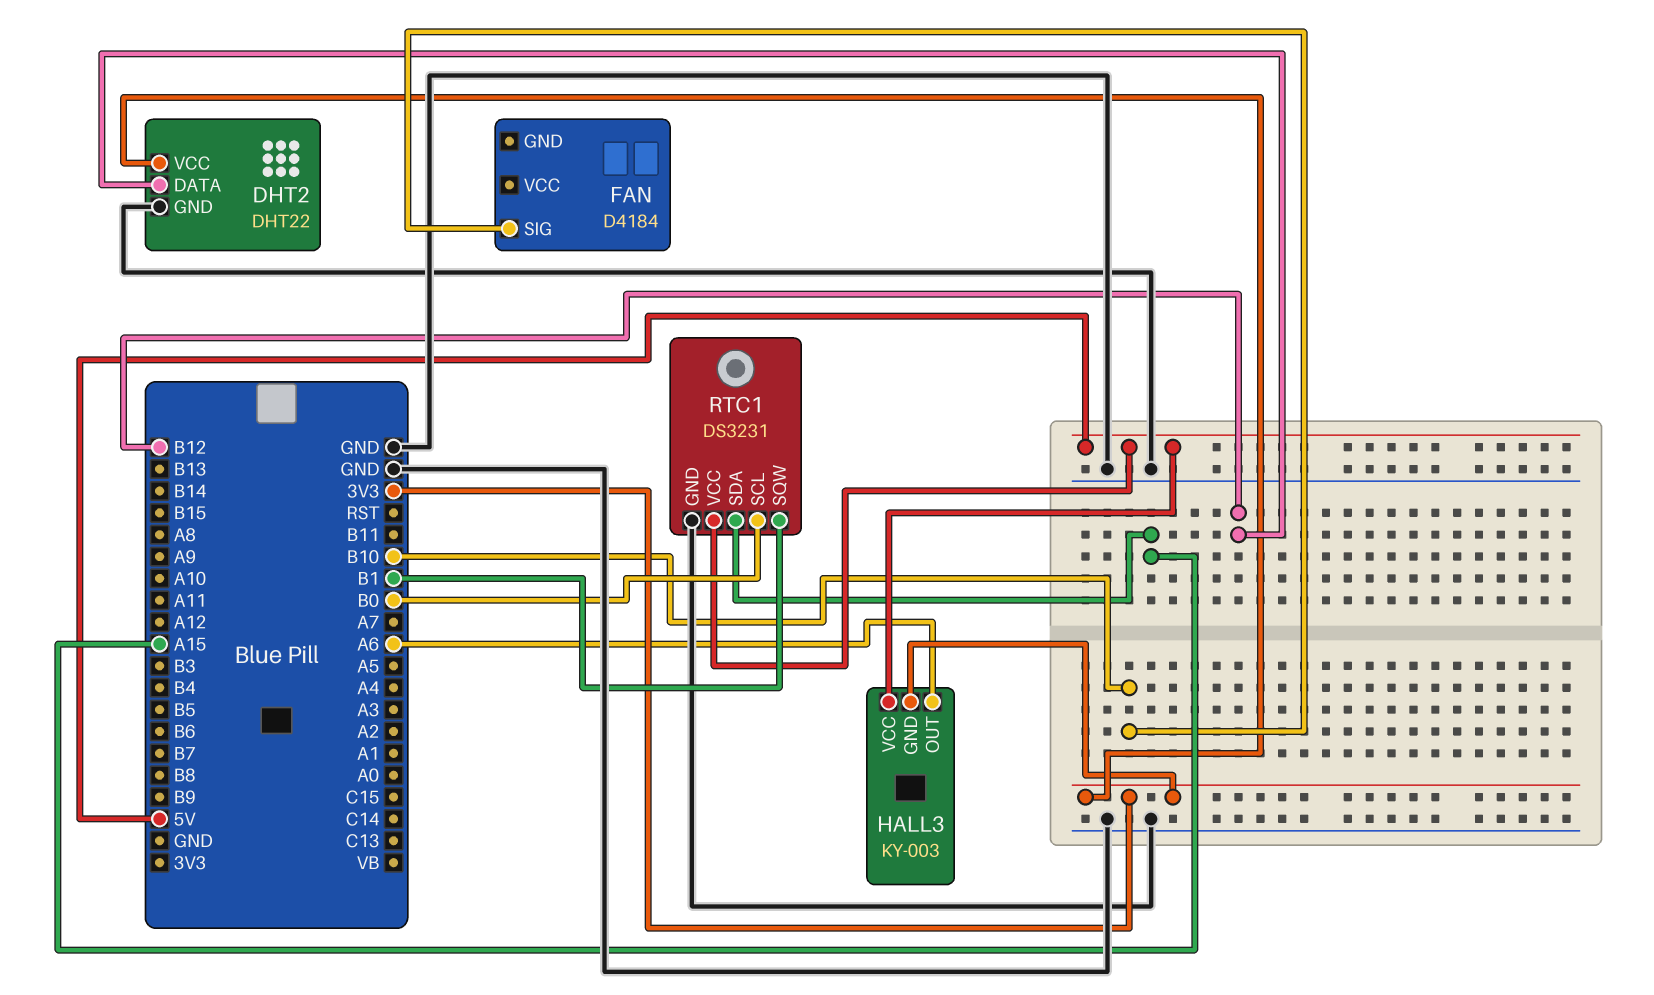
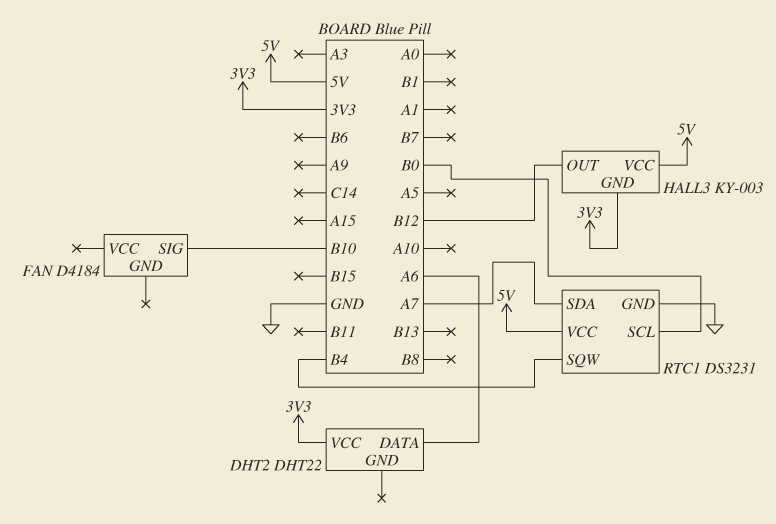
DHT2 pin DATA: B12 -> A6
DHT2 pin GND: GND -> none
HALL3 pin OUT: A6 -> B12
RTC1 pin SDA: A15 -> A7
RTC1 pin SQW: B1 -> B4

